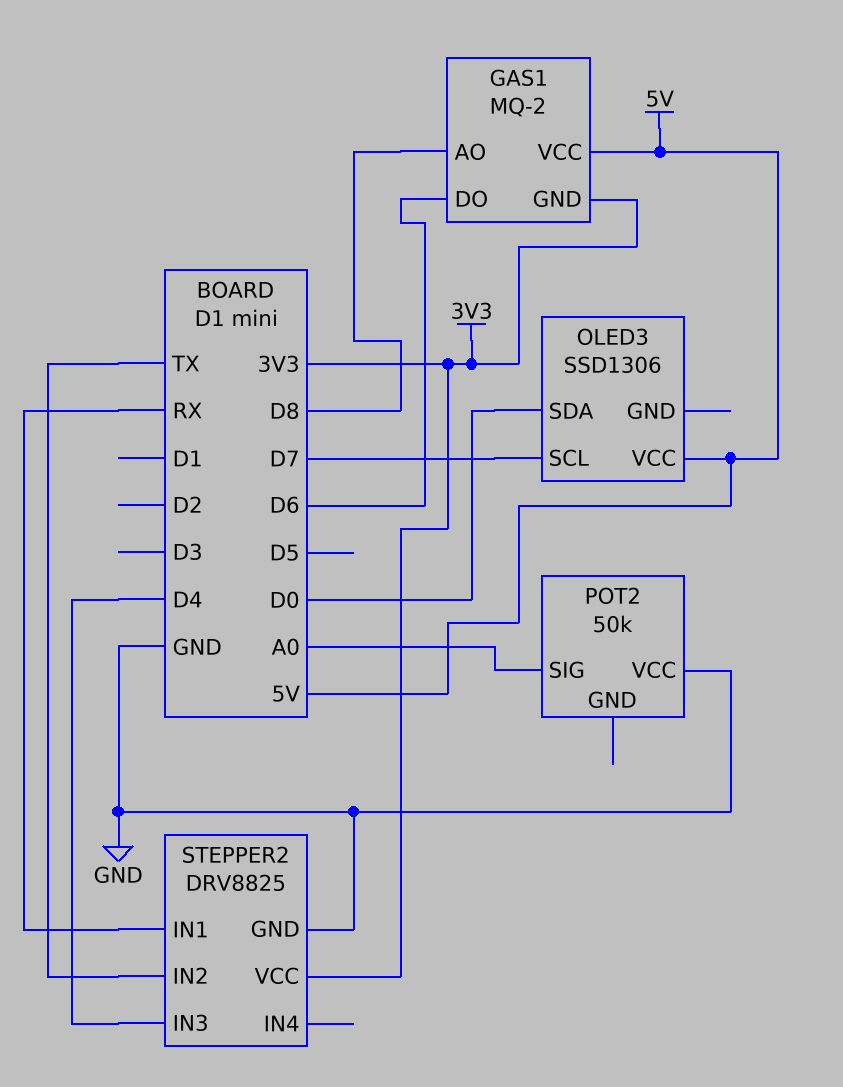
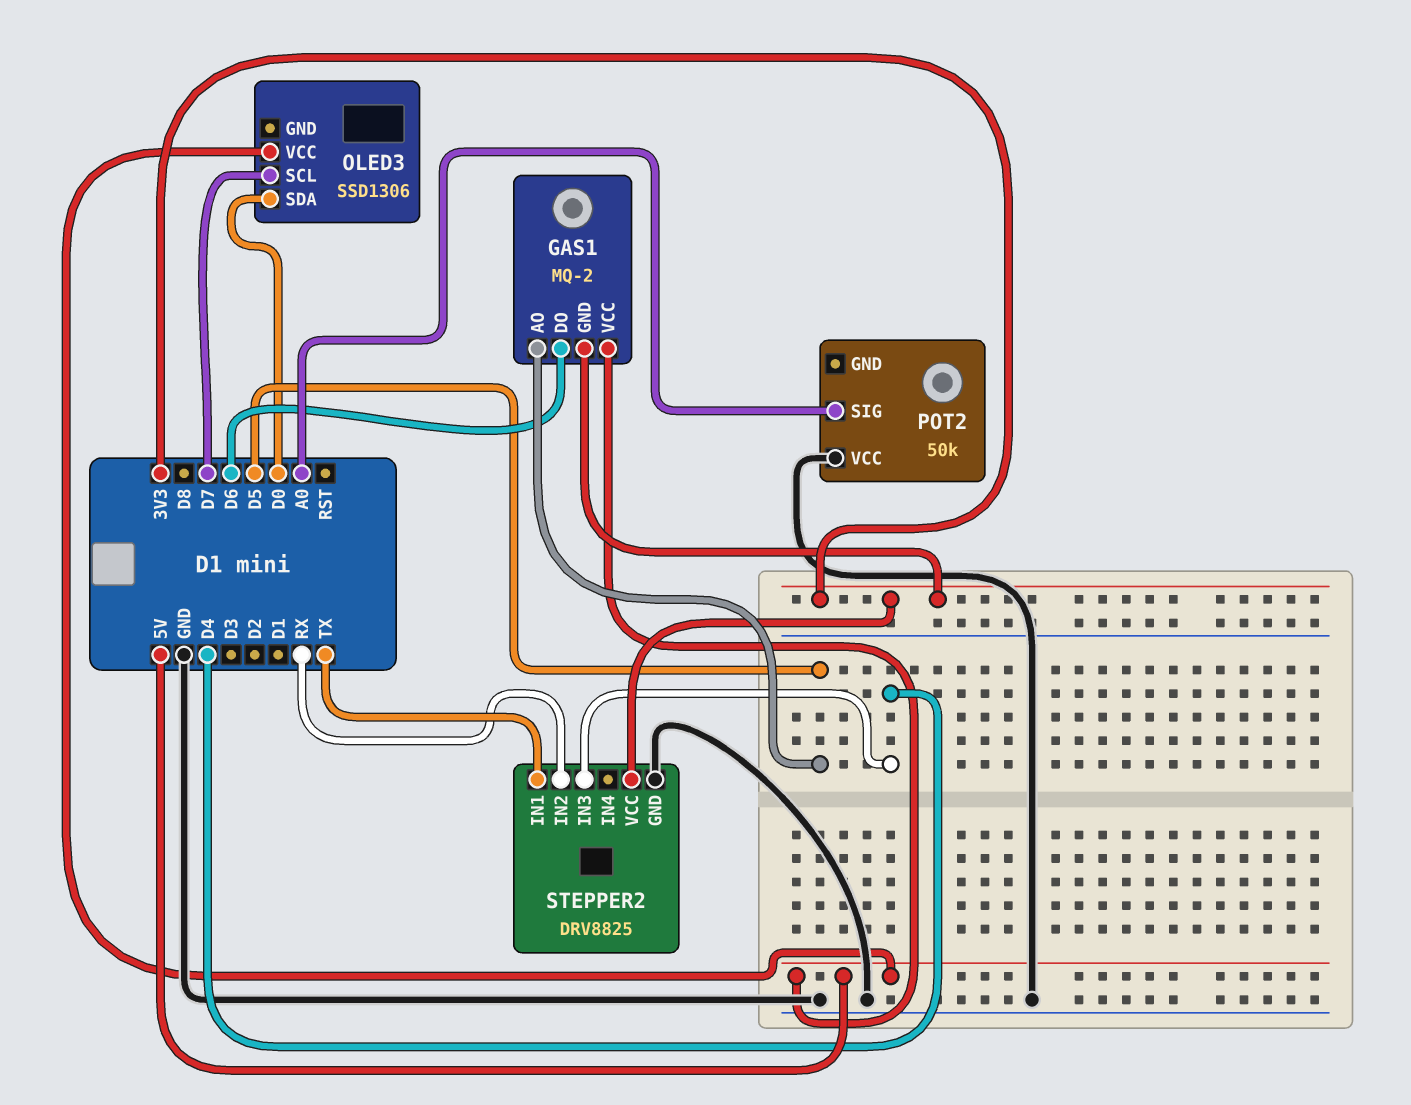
GAS1 pin AO: D8 -> D5
STEPPER2 pin IN1: RX -> TX
STEPPER2 pin IN2: TX -> RX

